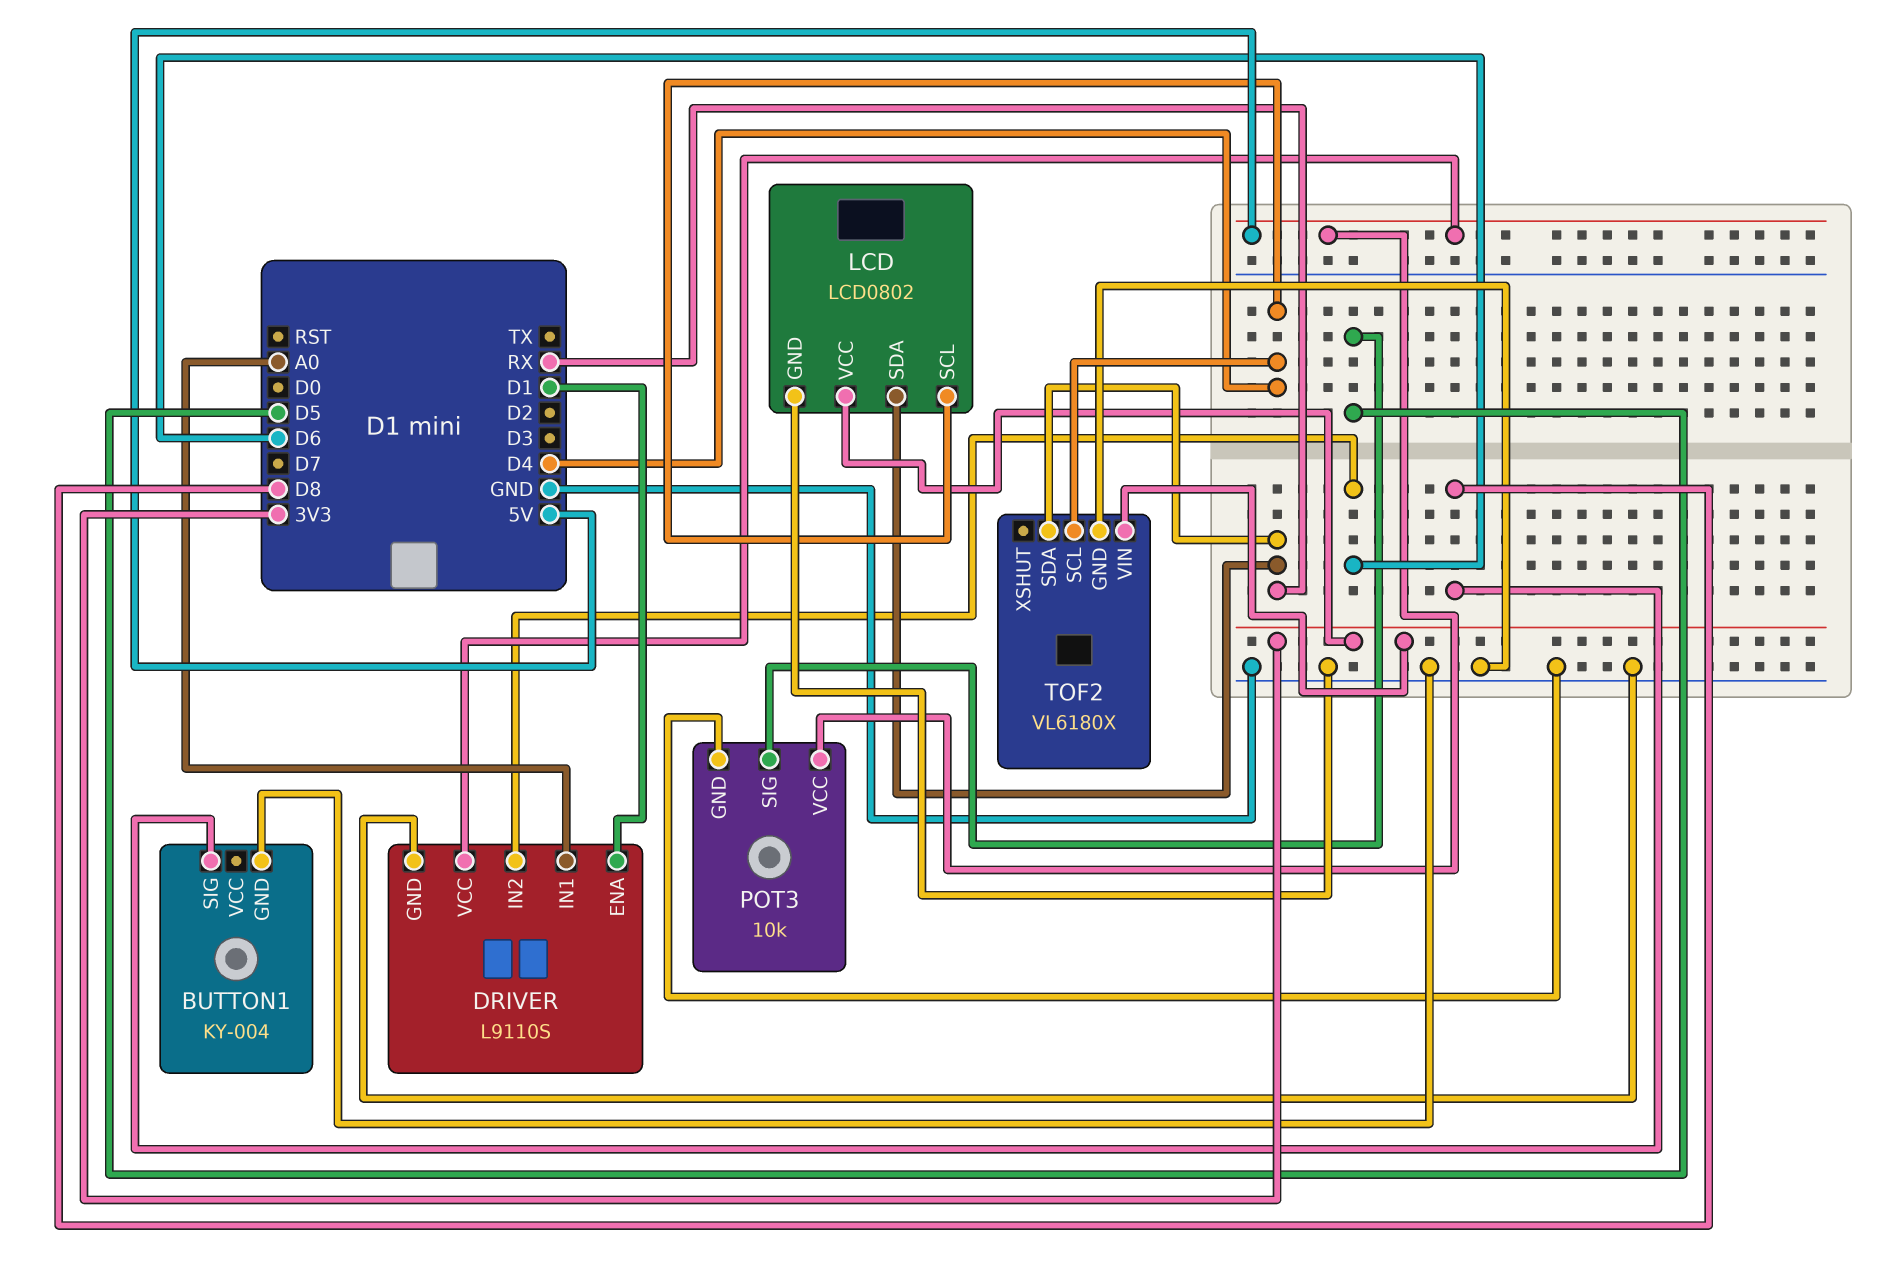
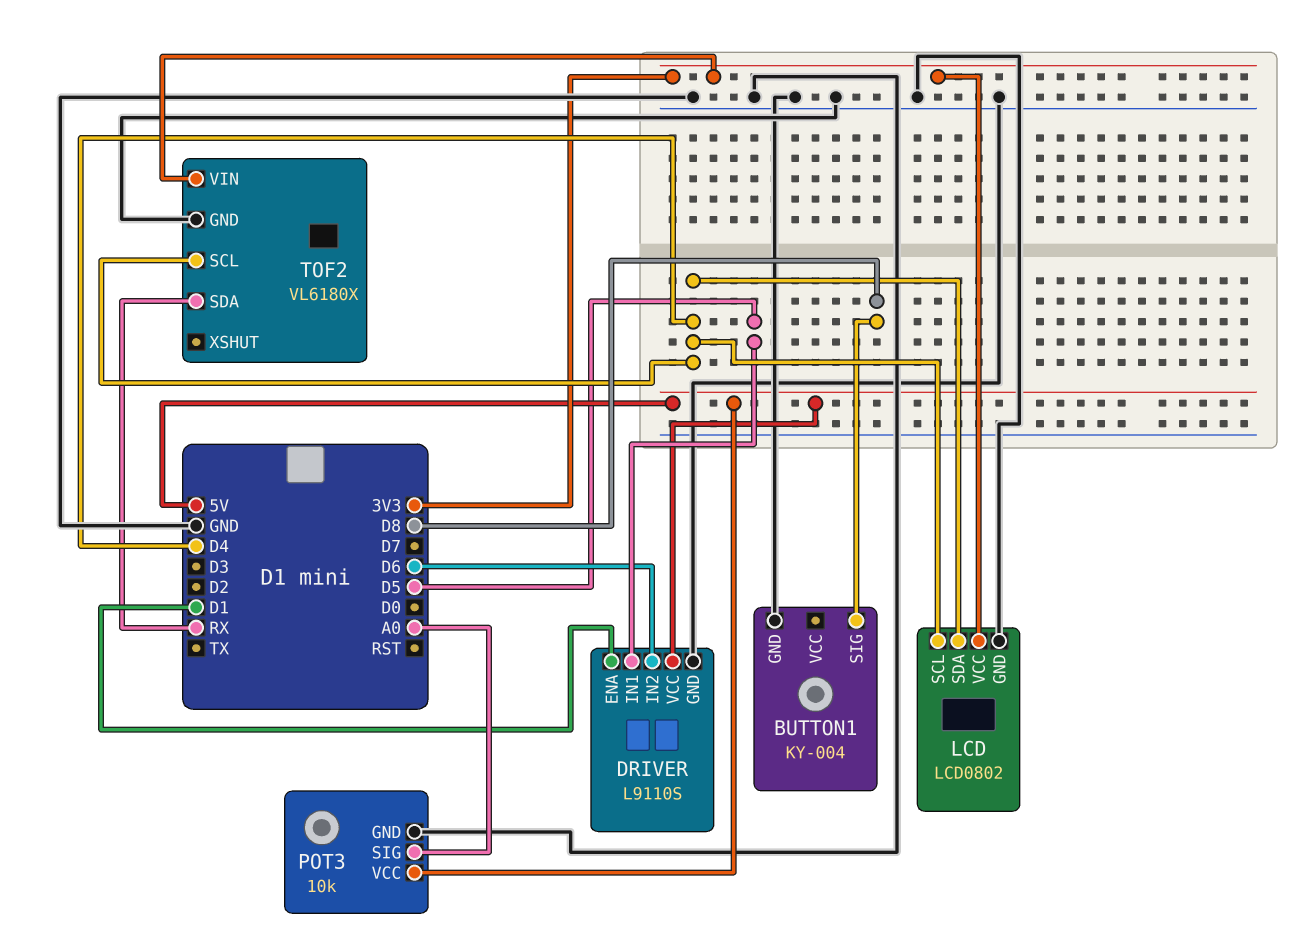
DRIVER pin IN1: A0 -> D5
LCD pin SDA: RX -> D4
POT3 pin SIG: D5 -> A0

